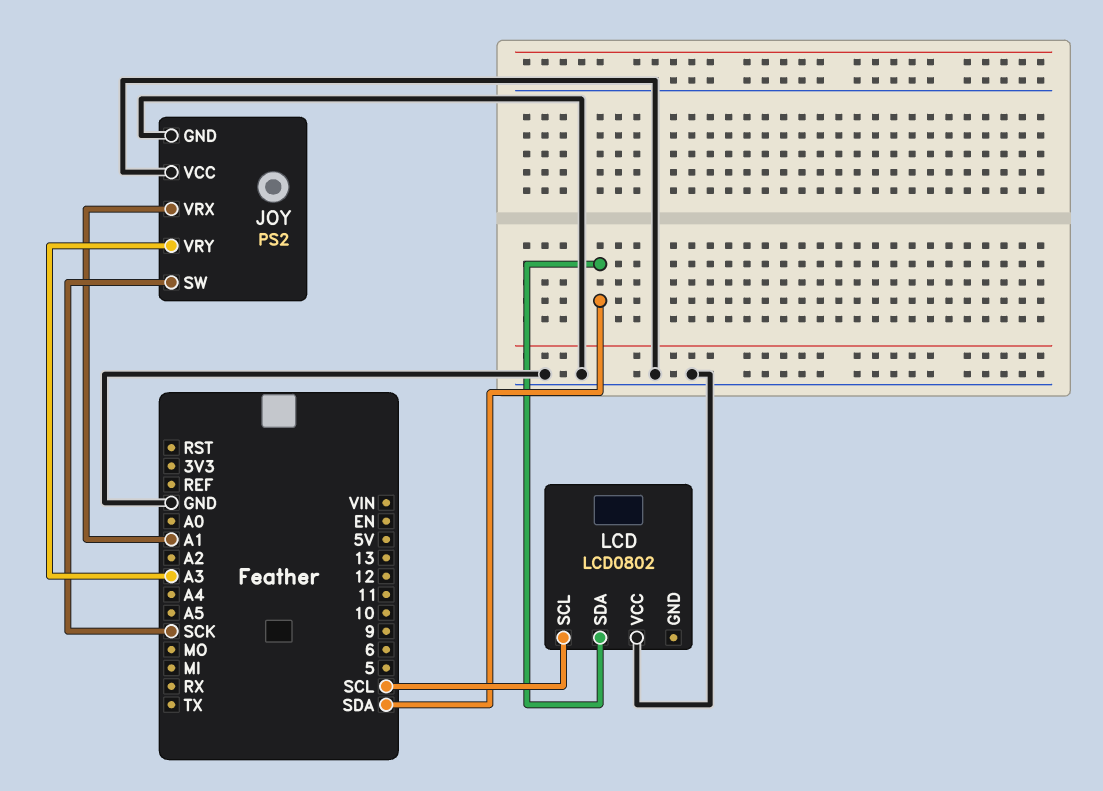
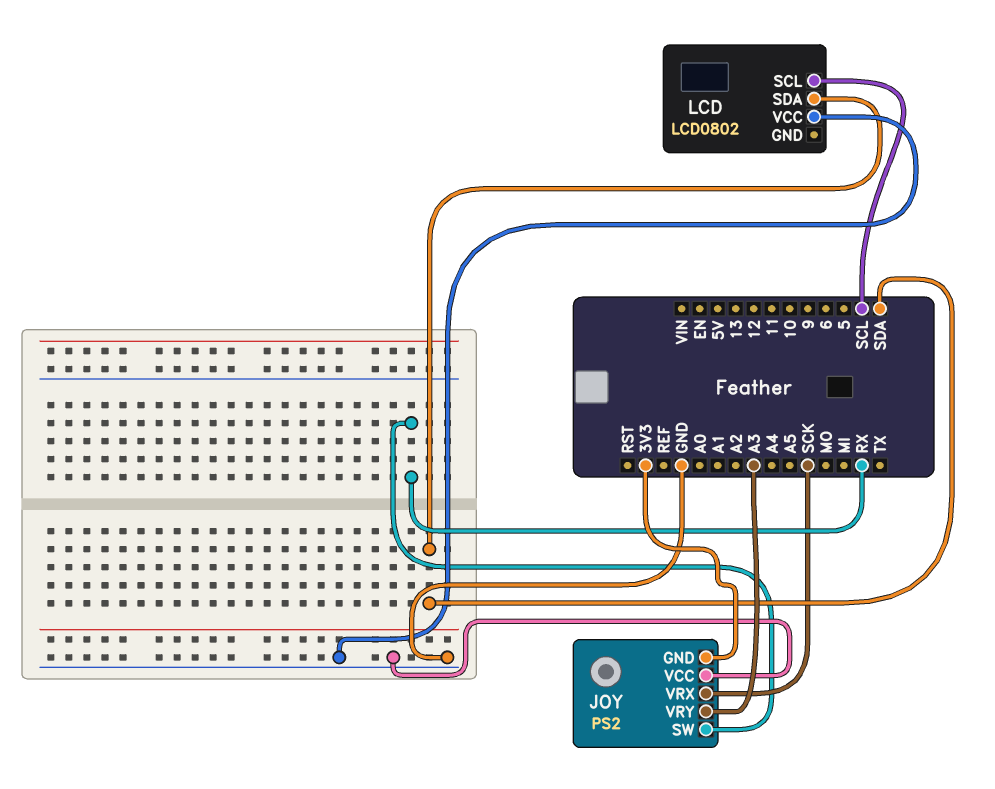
JOY pin GND: GND -> 3V3
JOY pin SW: SCK -> RX
JOY pin VRX: A1 -> SCK

